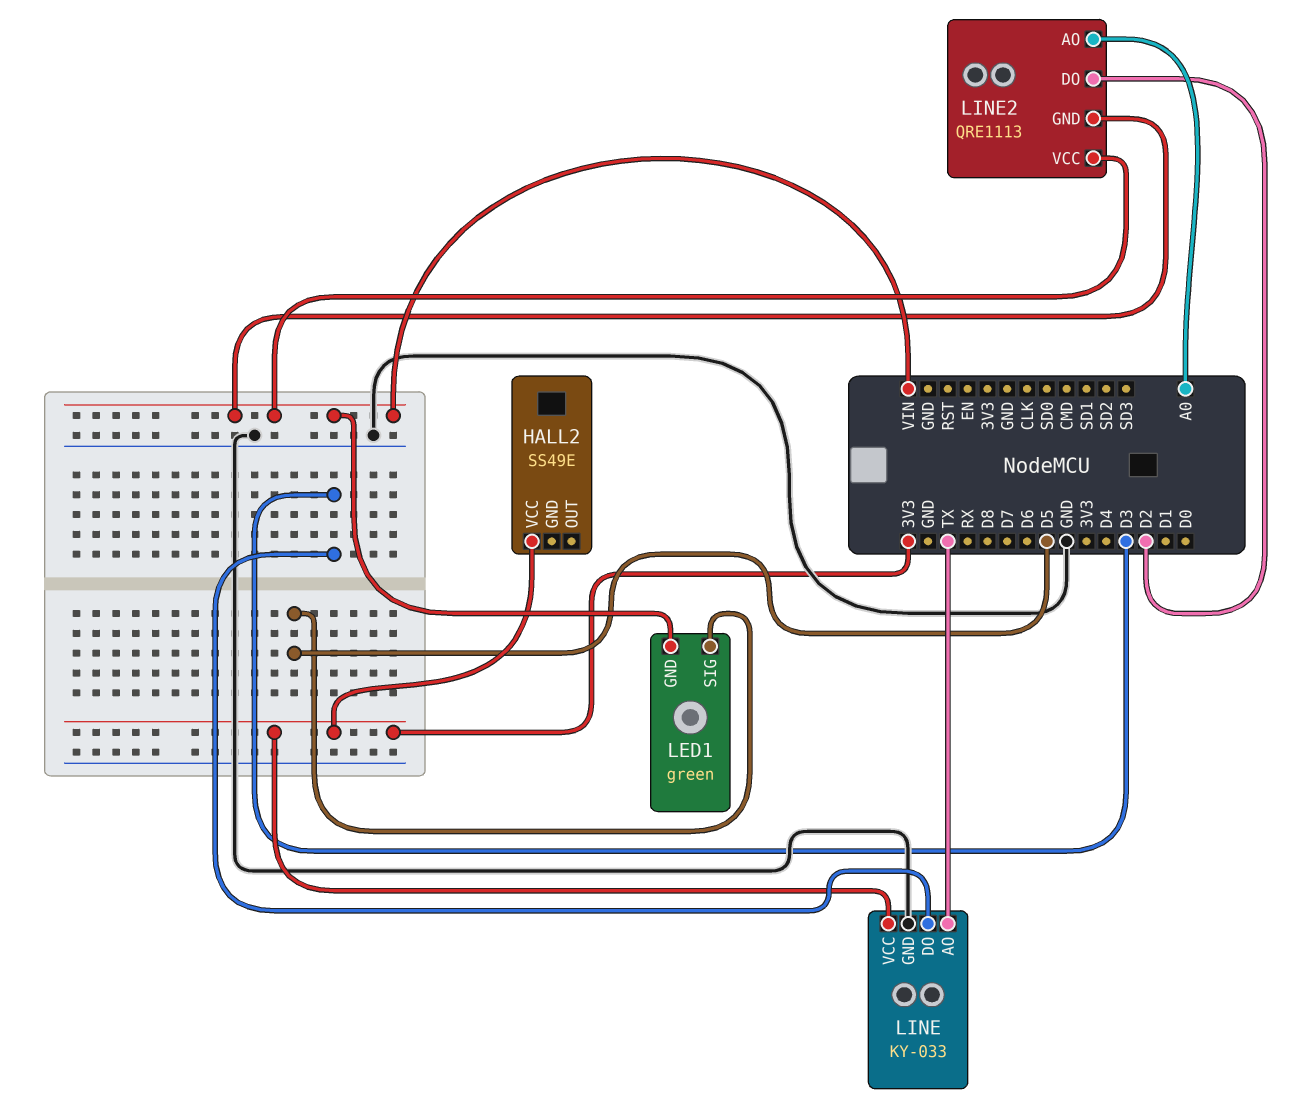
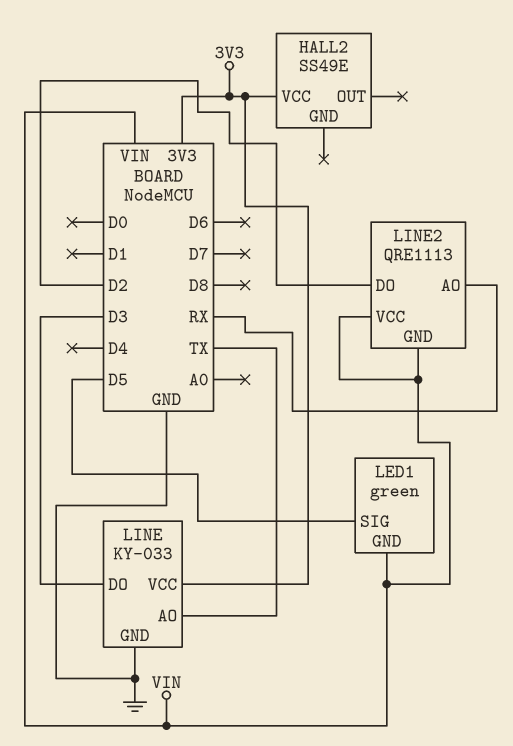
LINE2 pin AO: A0 -> RX

